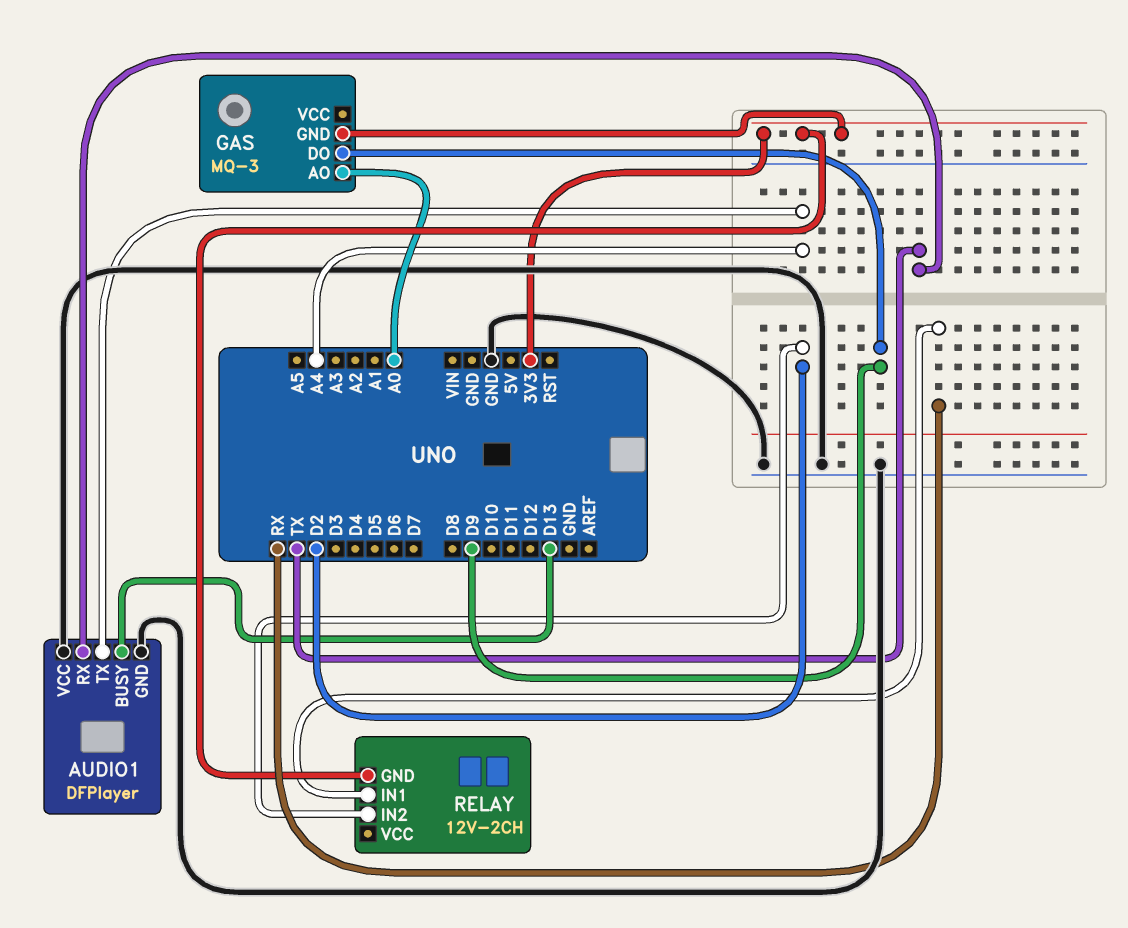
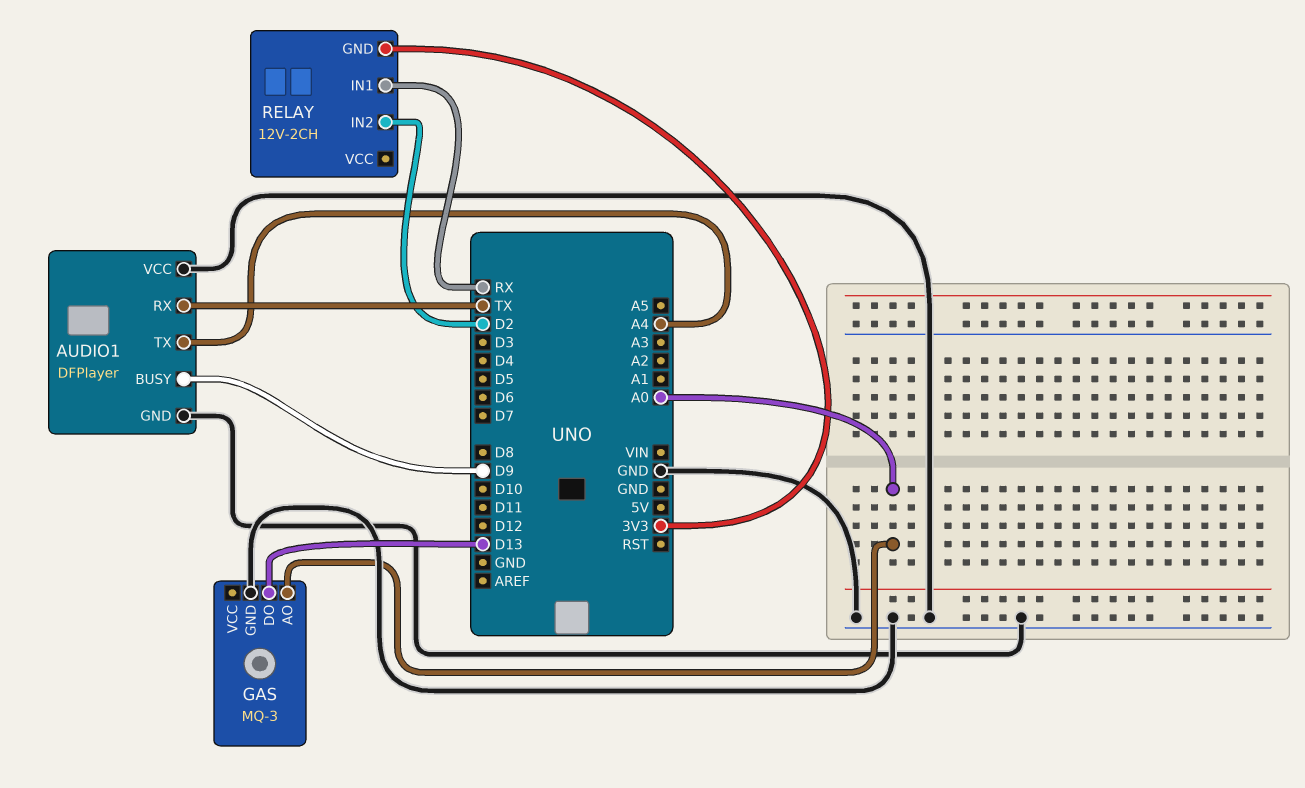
AUDIO1 pin BUSY: D13 -> D9
GAS pin DO: D9 -> D13
GAS pin GND: 3V3 -> GND

